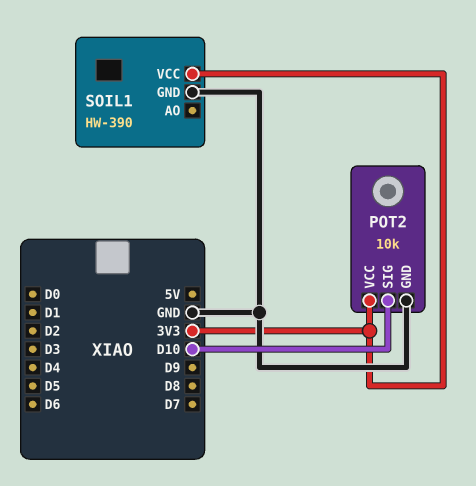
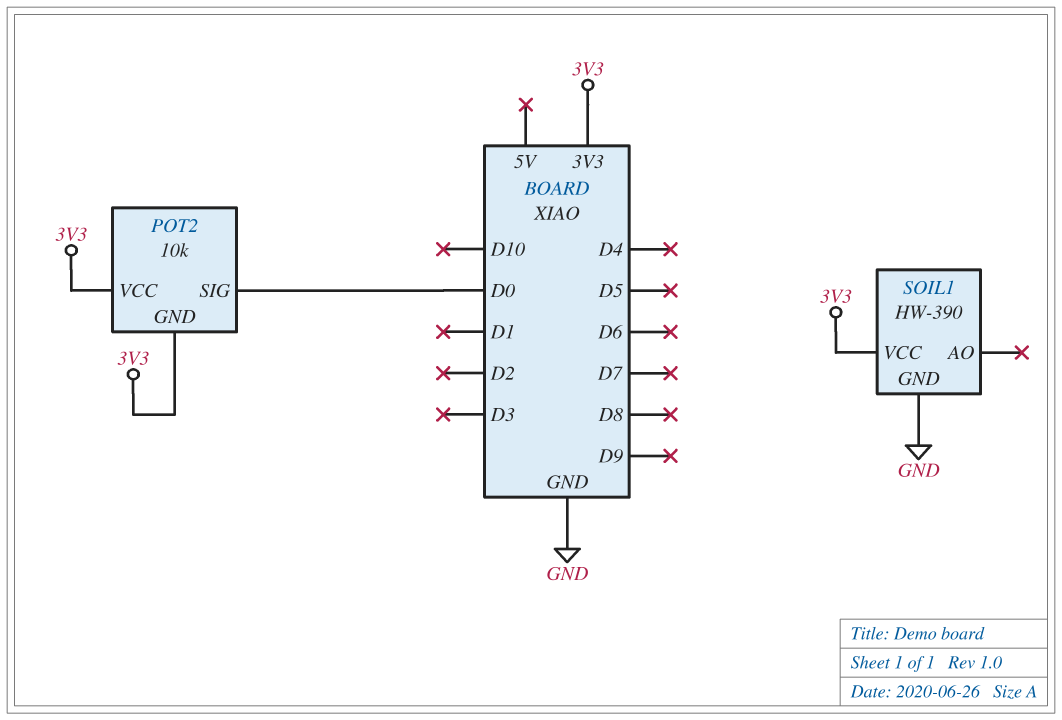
POT2 pin GND: GND -> 3V3
POT2 pin SIG: D10 -> D0

